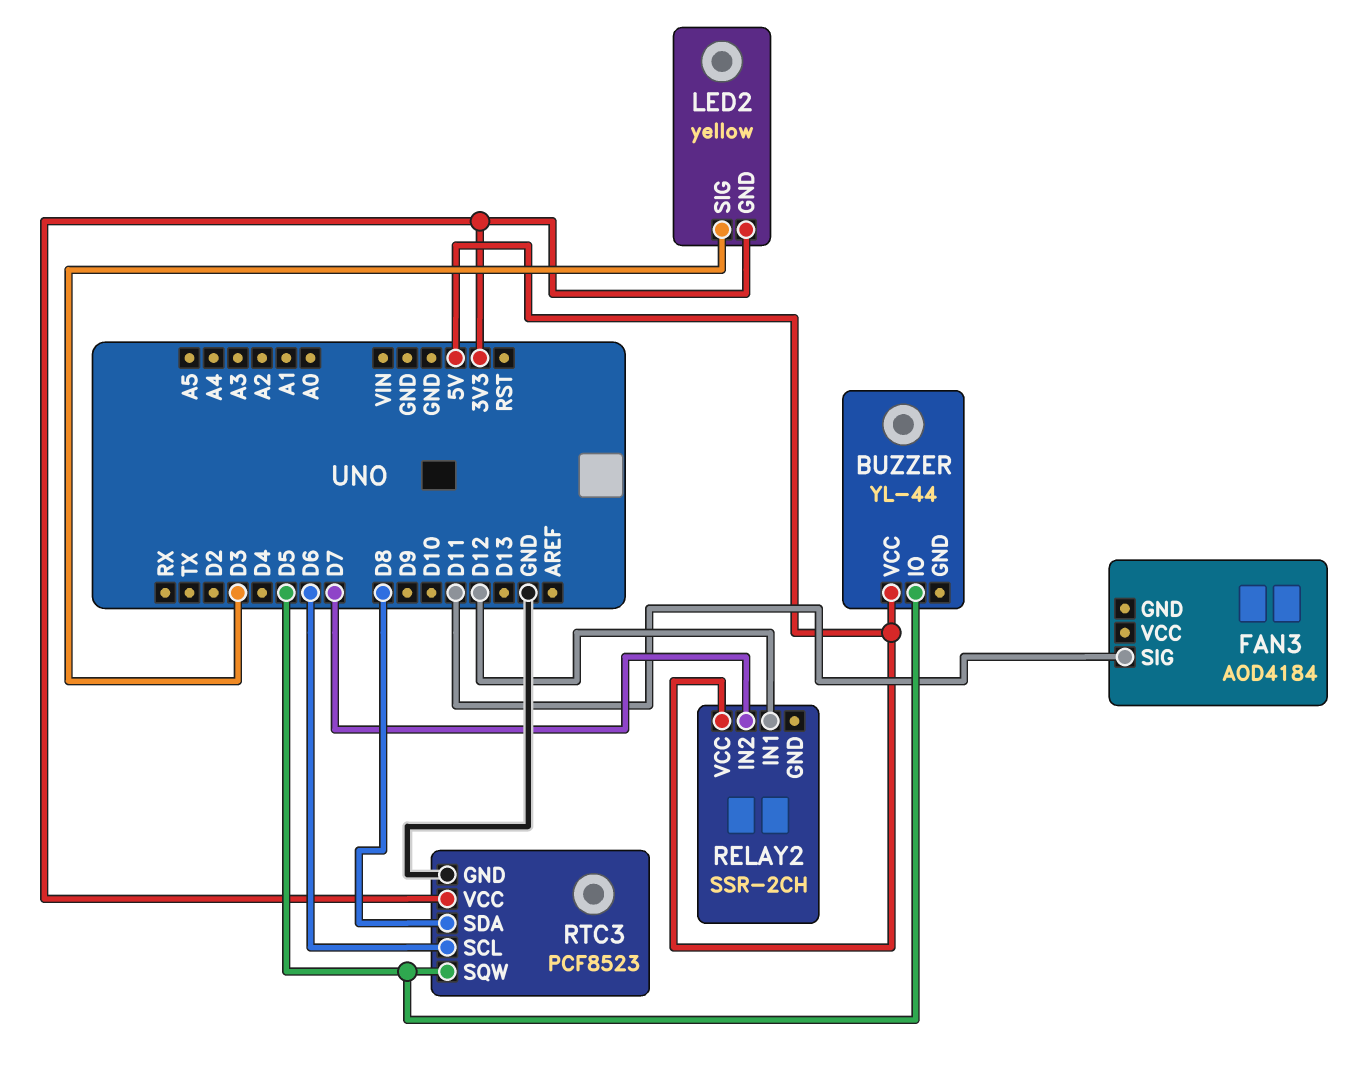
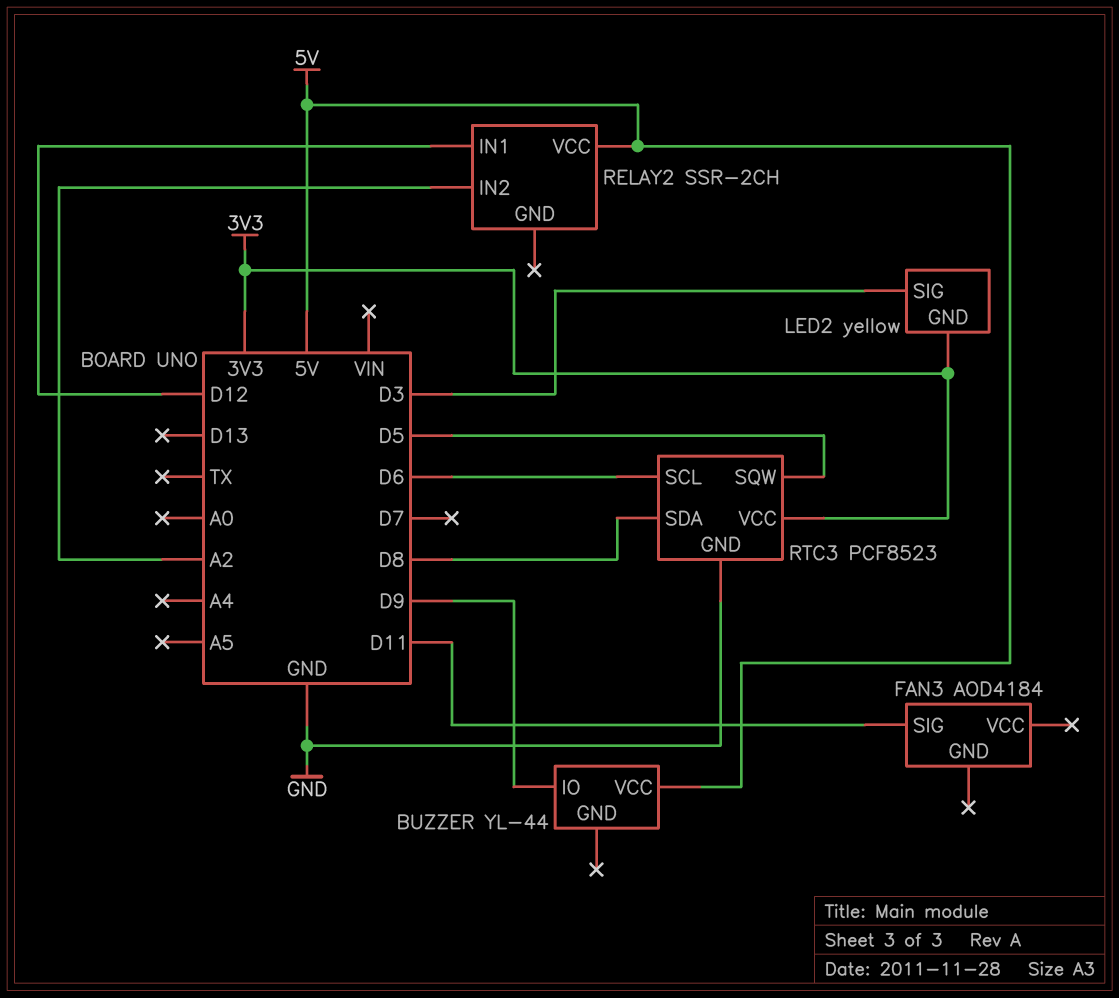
BUZZER pin IO: D5 -> D9
RELAY2 pin IN2: D7 -> A2

